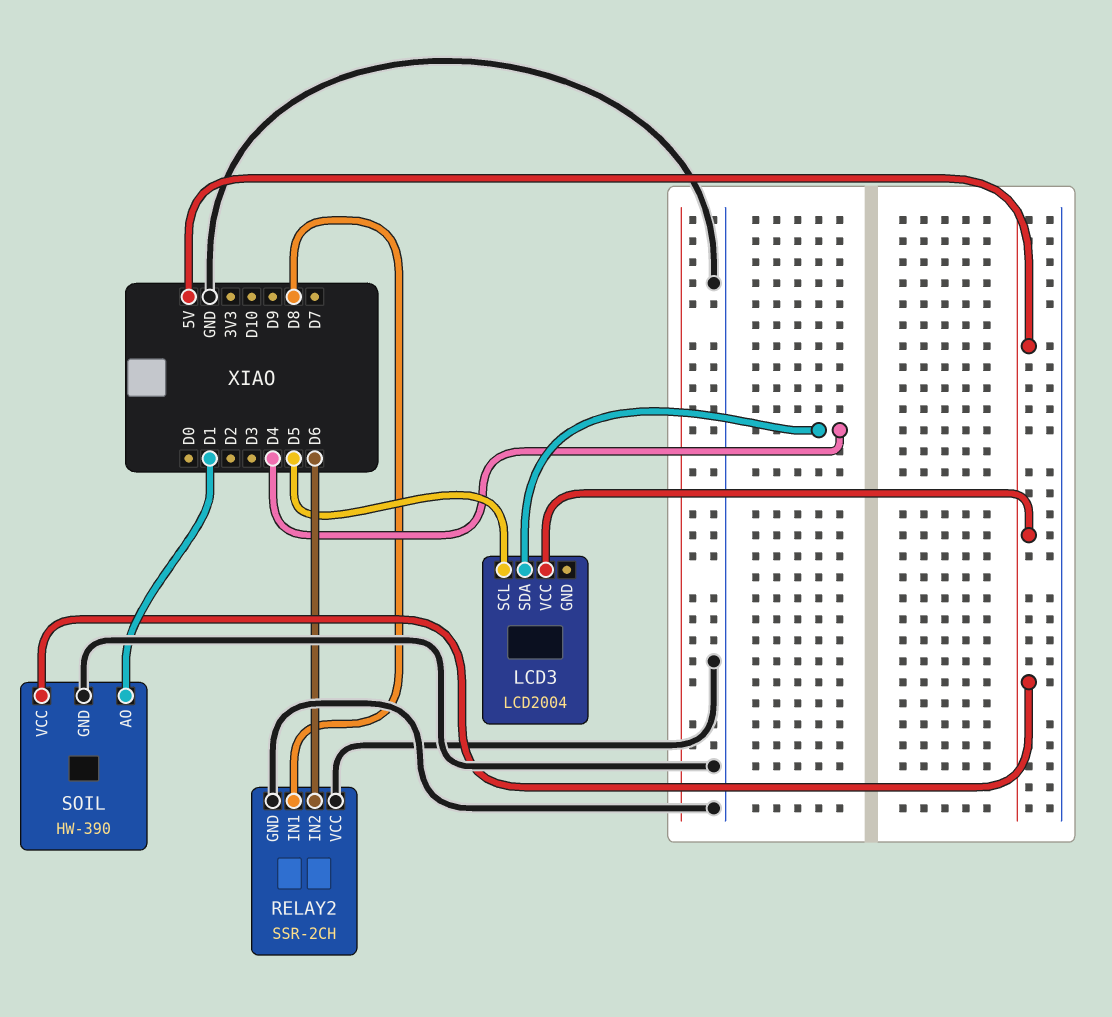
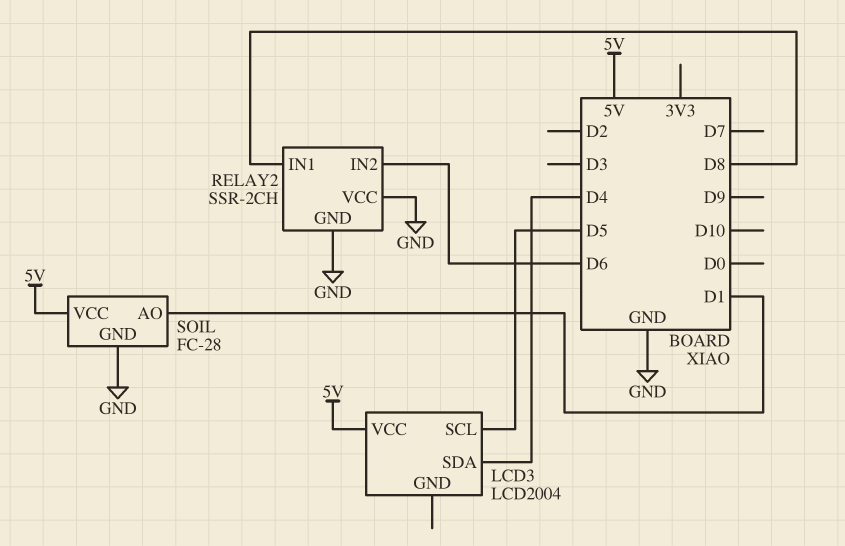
SOIL: HW-390 -> FC-28

